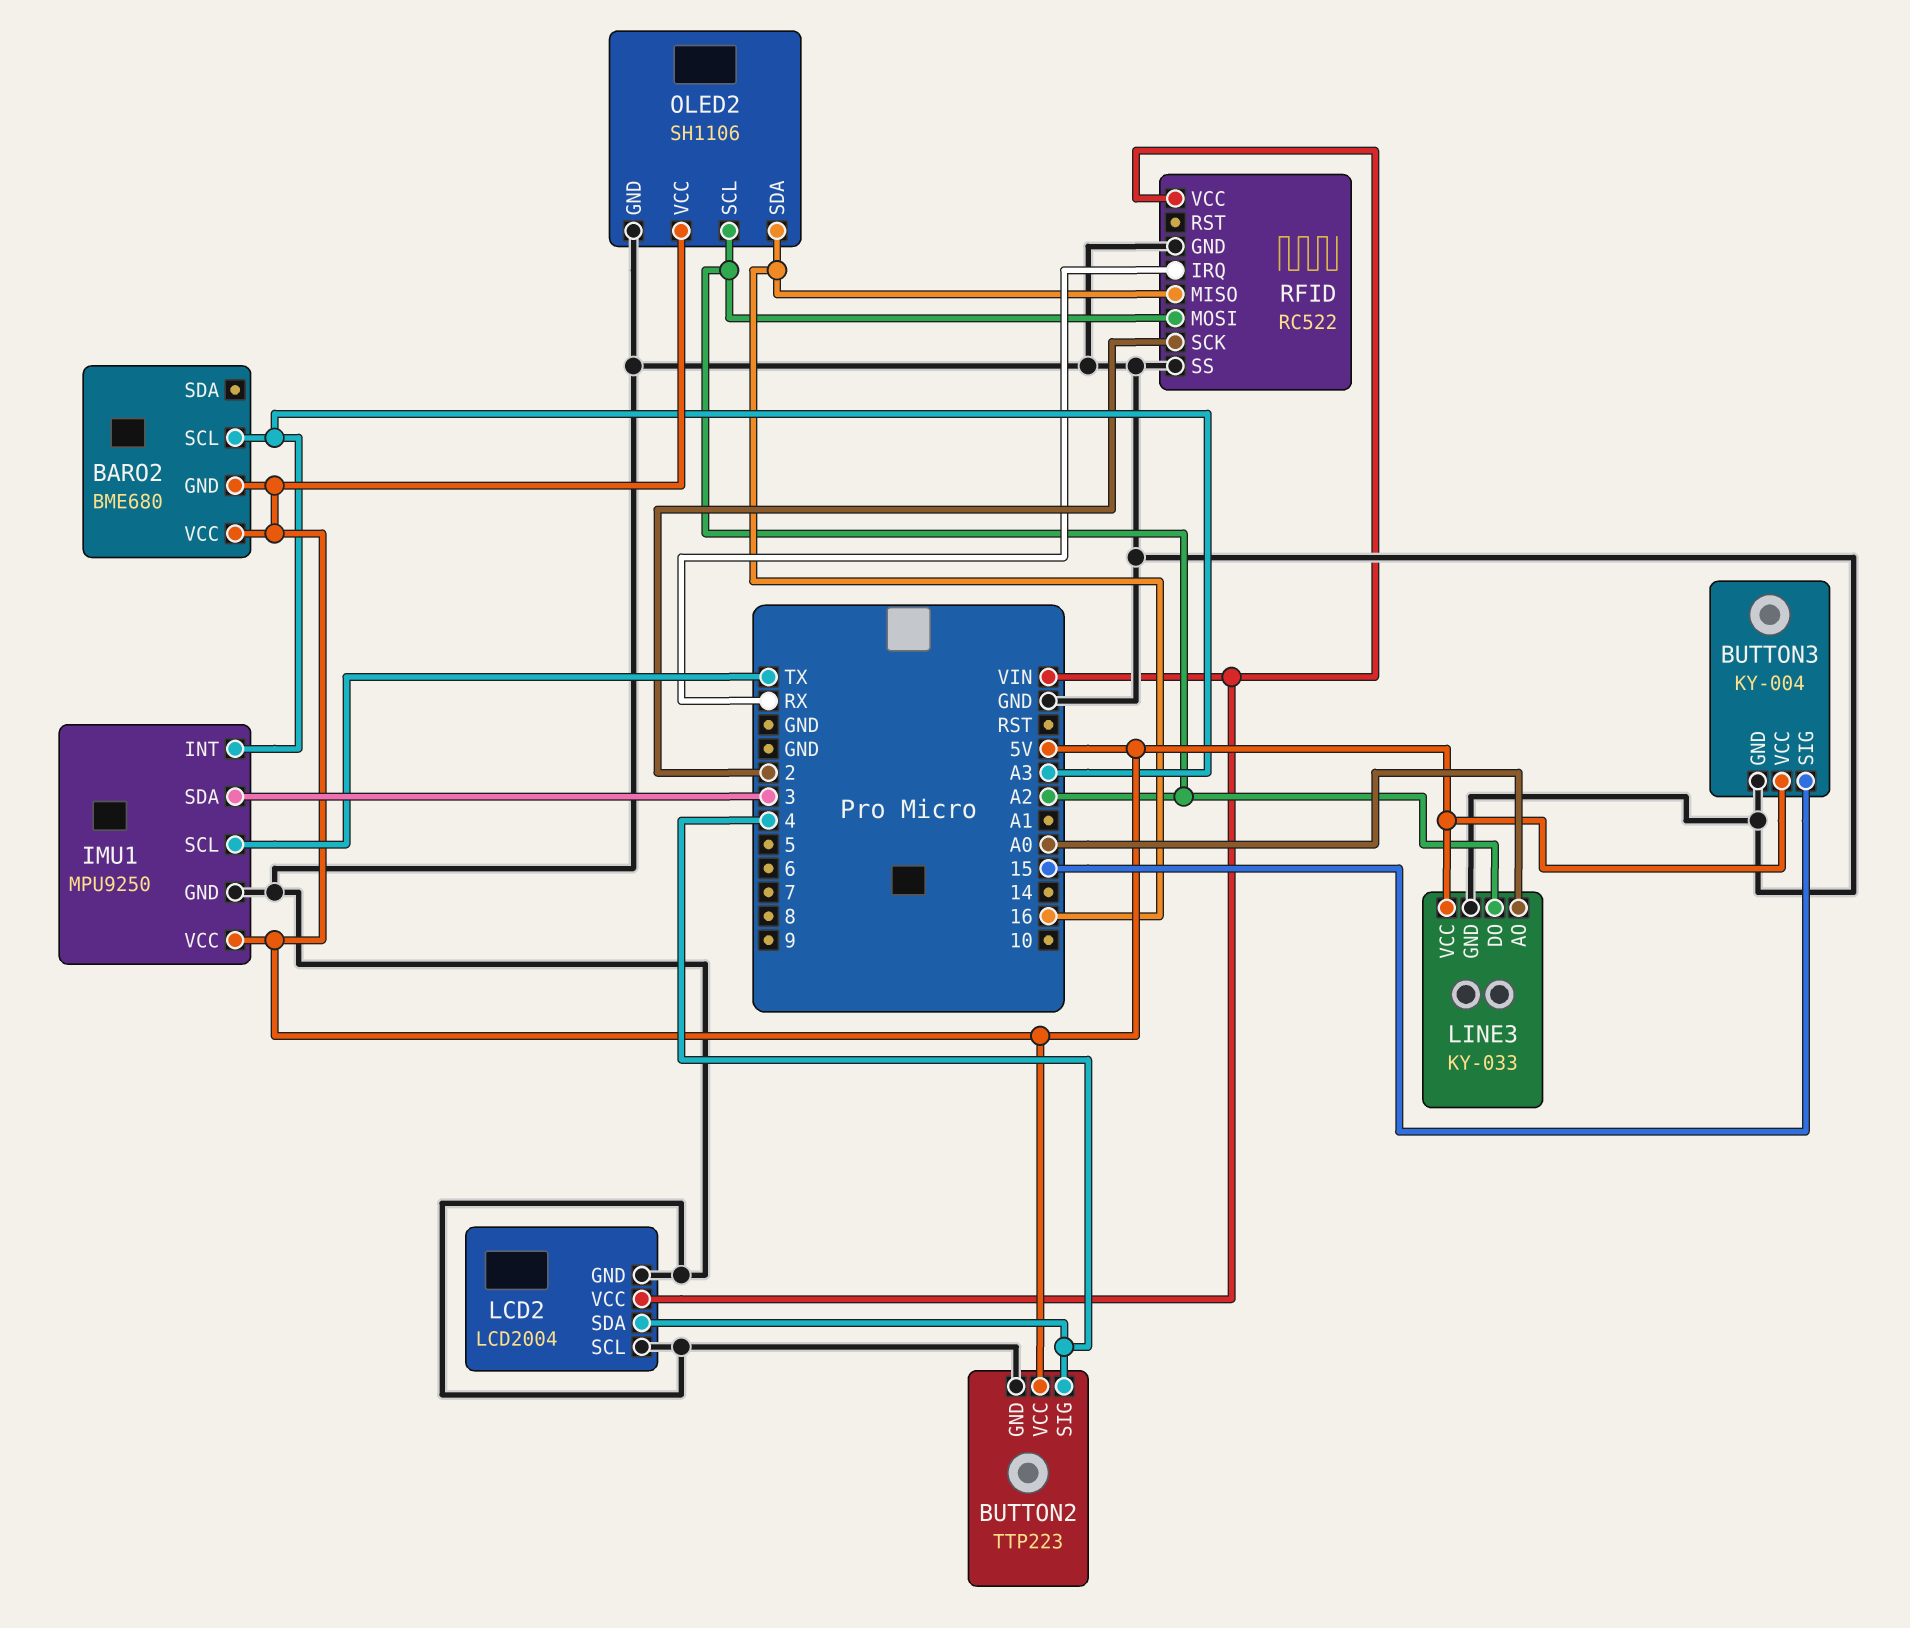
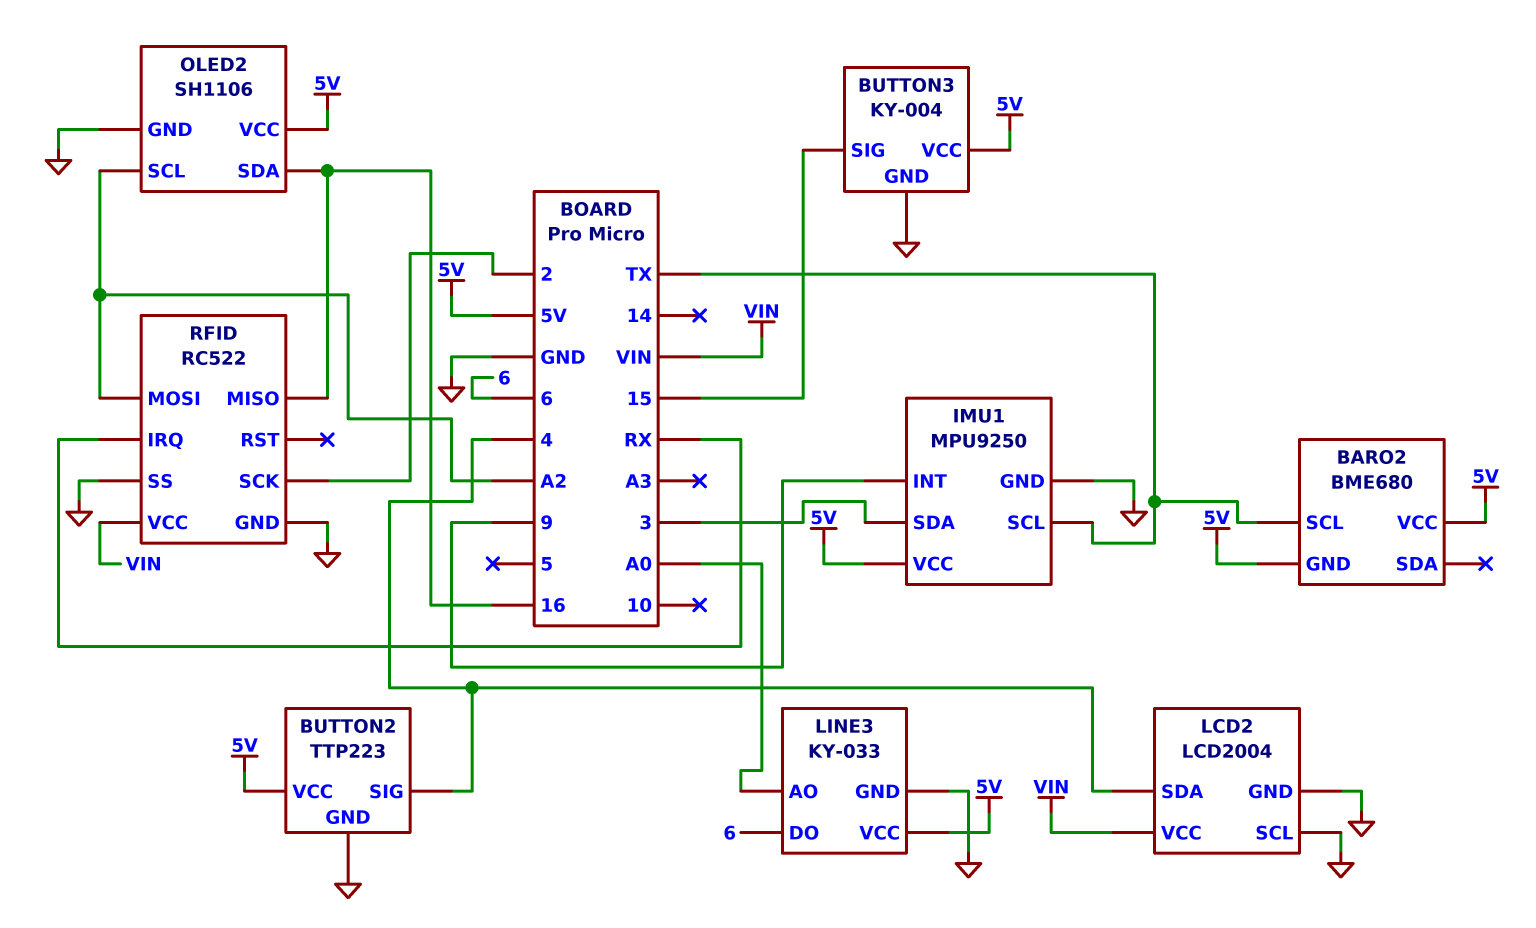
BARO2 pin SCL: A3 -> TX
IMU1 pin INT: A3 -> 9
LINE3 pin DO: A2 -> 6

